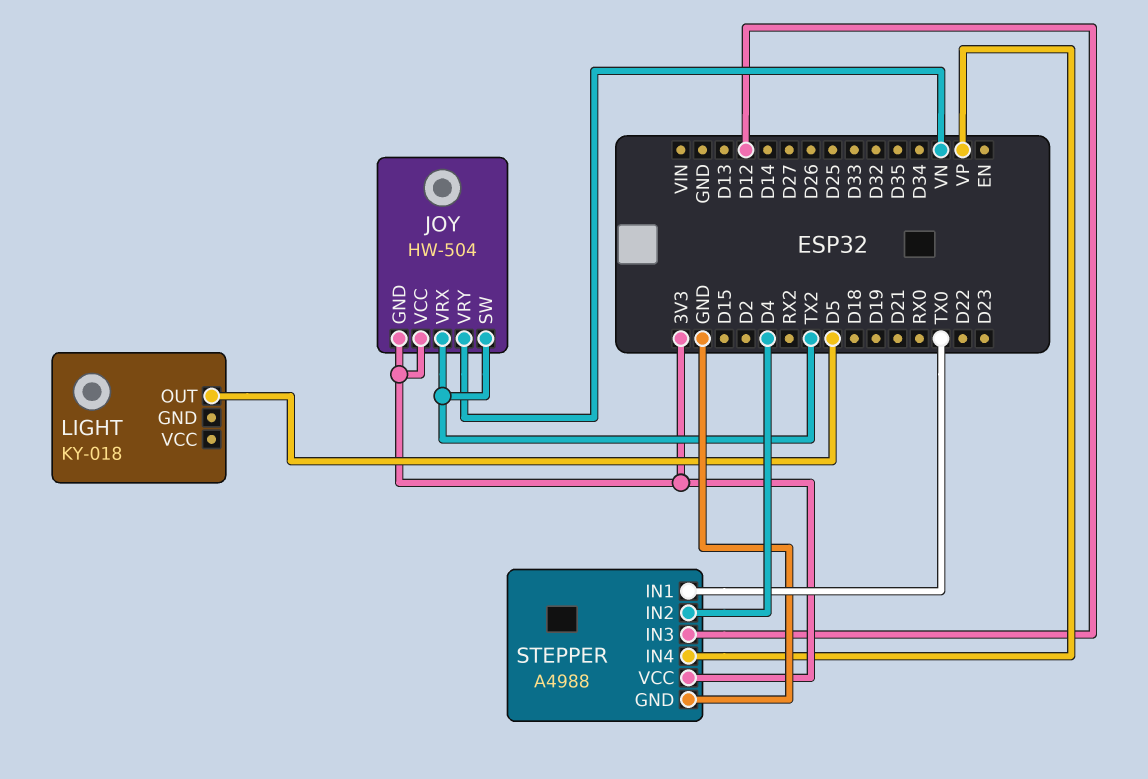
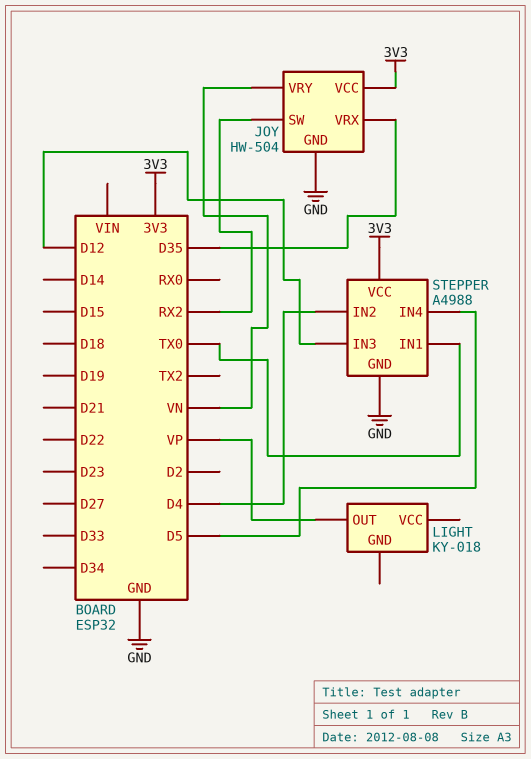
JOY pin GND: 3V3 -> GND
JOY pin SW: TX2 -> RX2
JOY pin VRX: TX2 -> D35
LIGHT pin OUT: D5 -> VP
STEPPER pin IN4: VP -> D5

